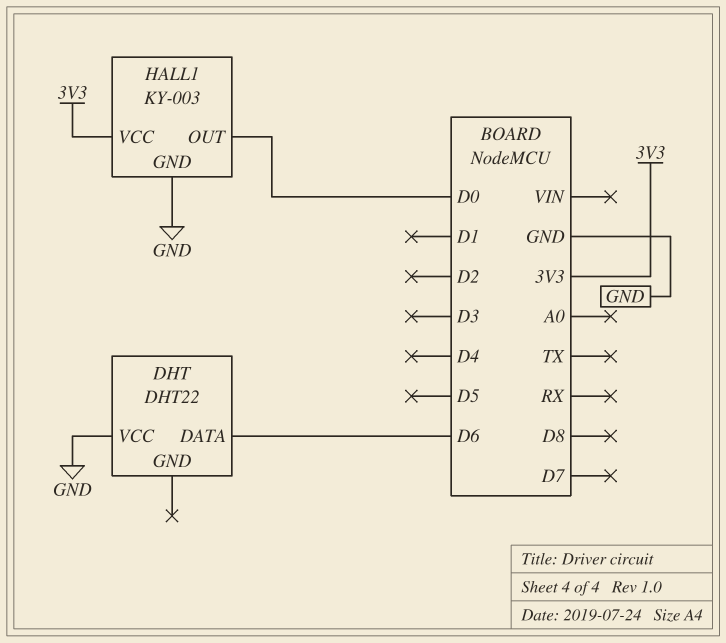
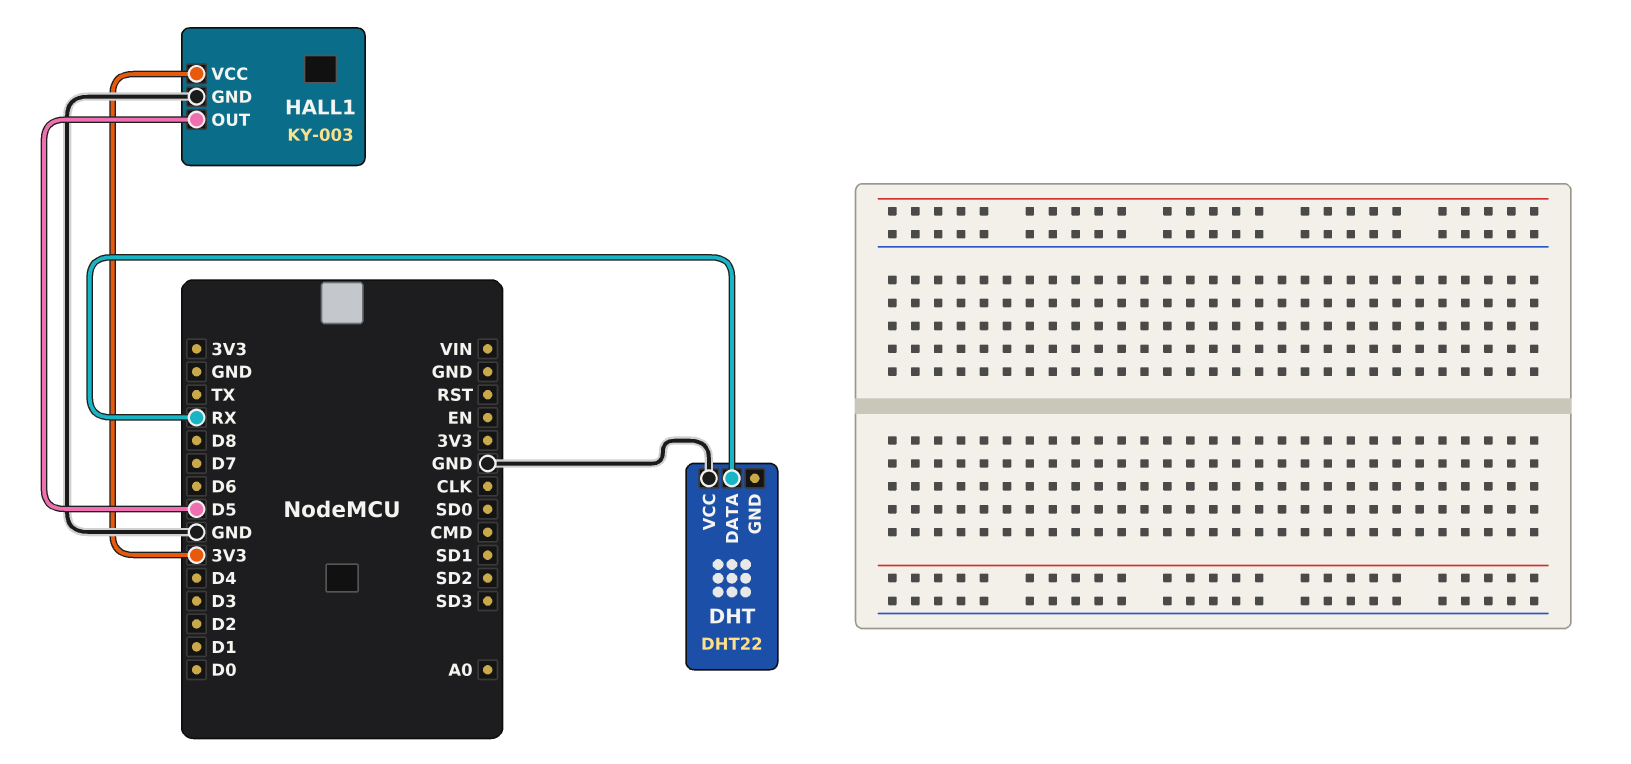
DHT pin DATA: D6 -> RX
HALL1 pin OUT: D0 -> D5

